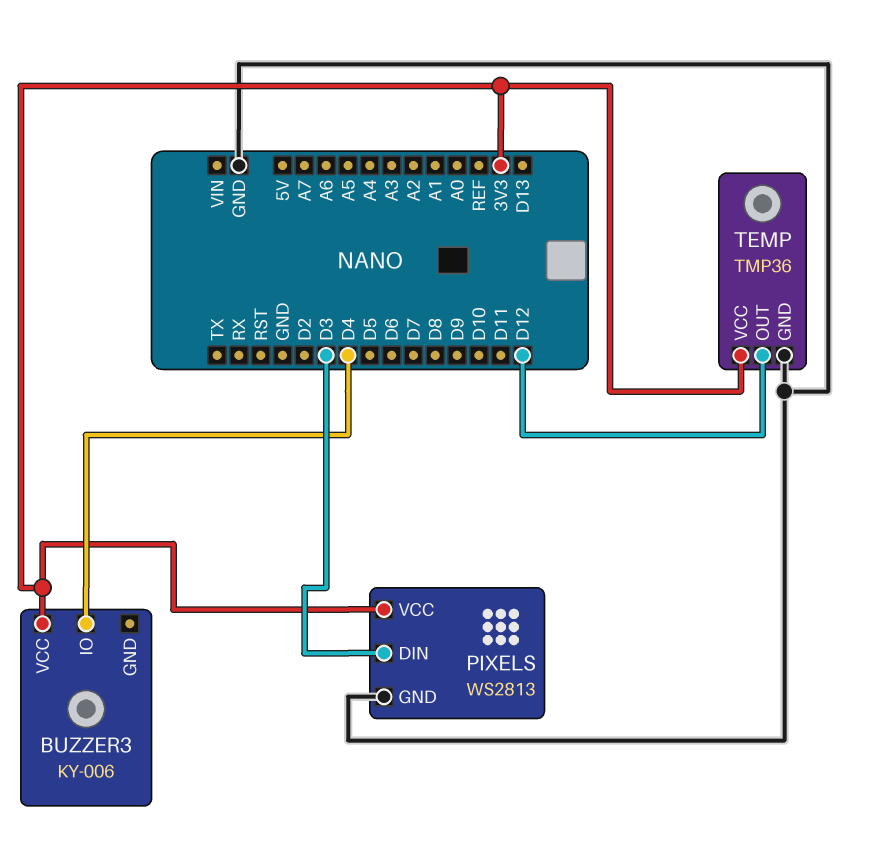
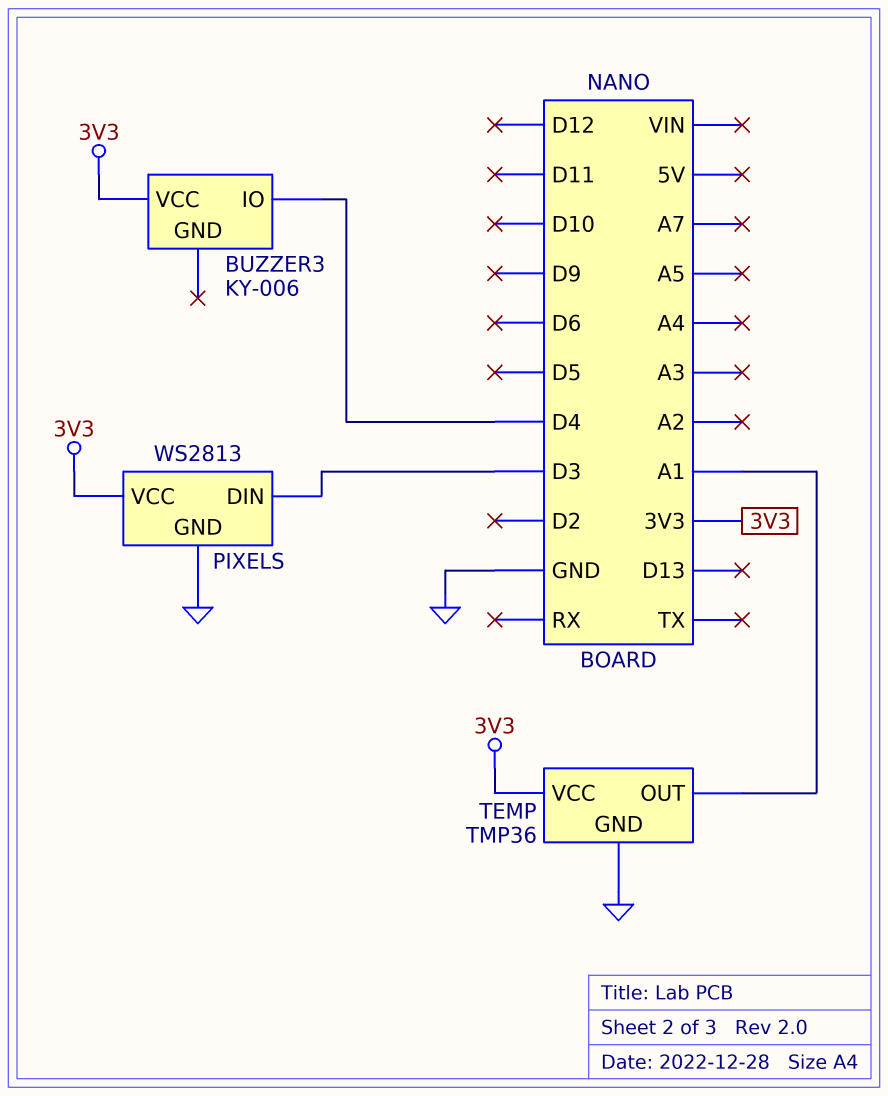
TEMP pin OUT: D12 -> A1

